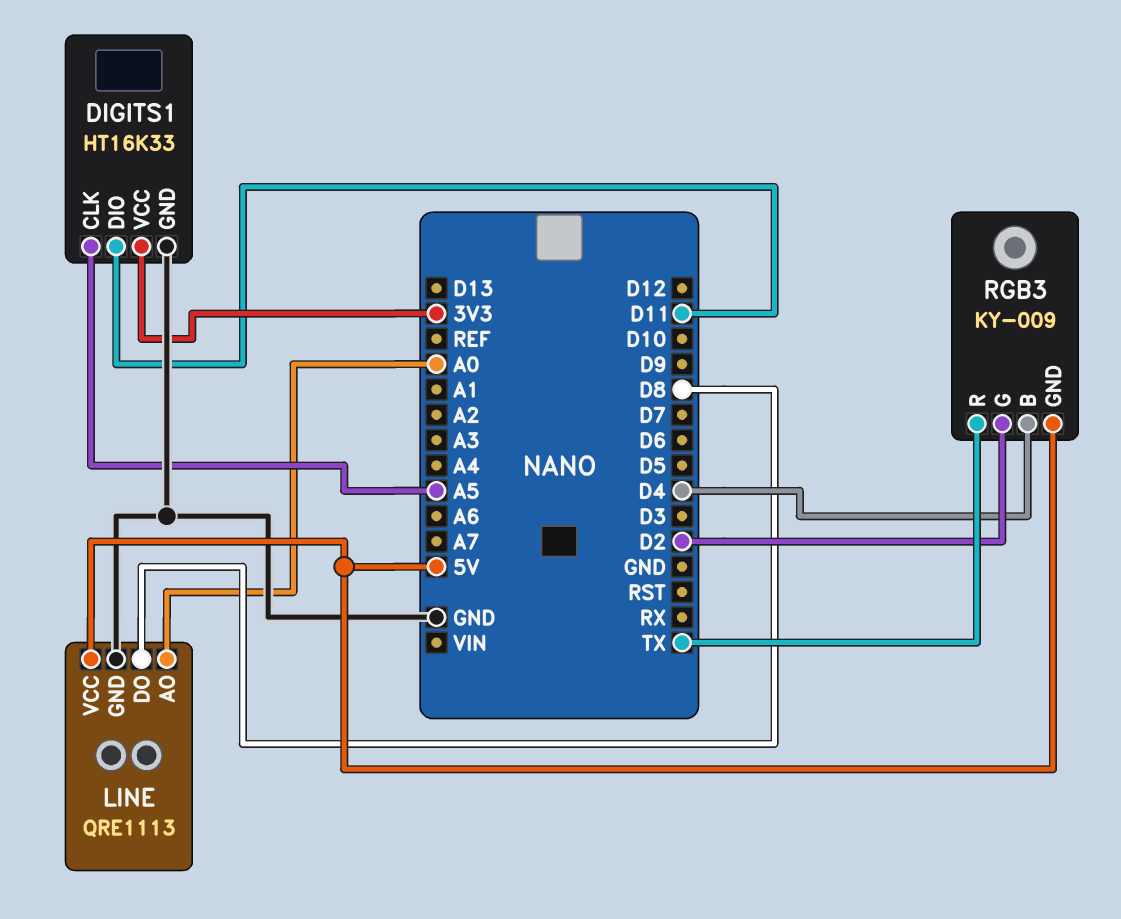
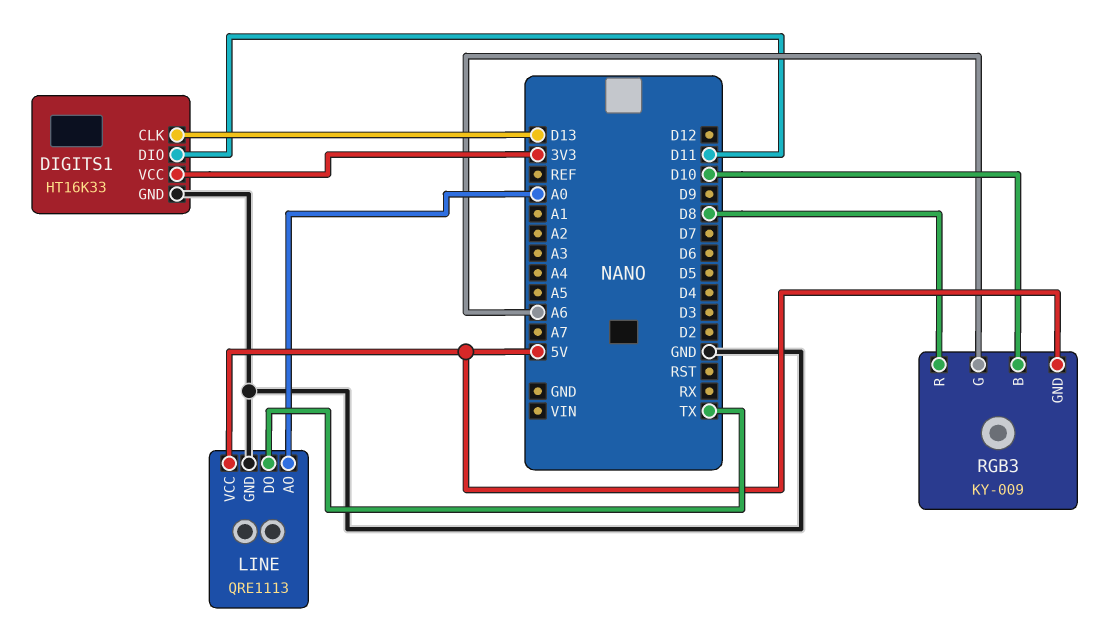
DIGITS1 pin CLK: A5 -> D13
LINE pin DO: D8 -> TX
RGB3 pin B: D4 -> D10
RGB3 pin G: D2 -> A6
RGB3 pin R: TX -> D8

